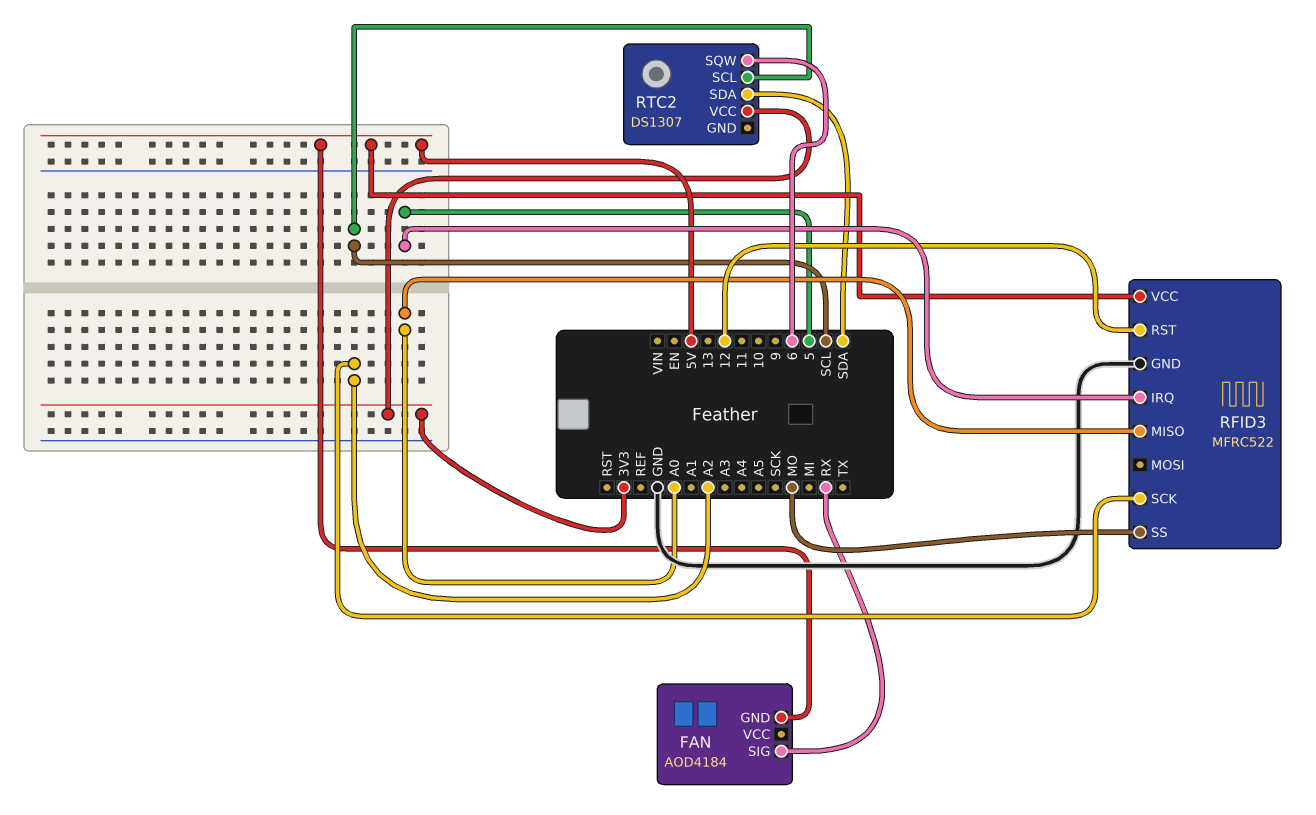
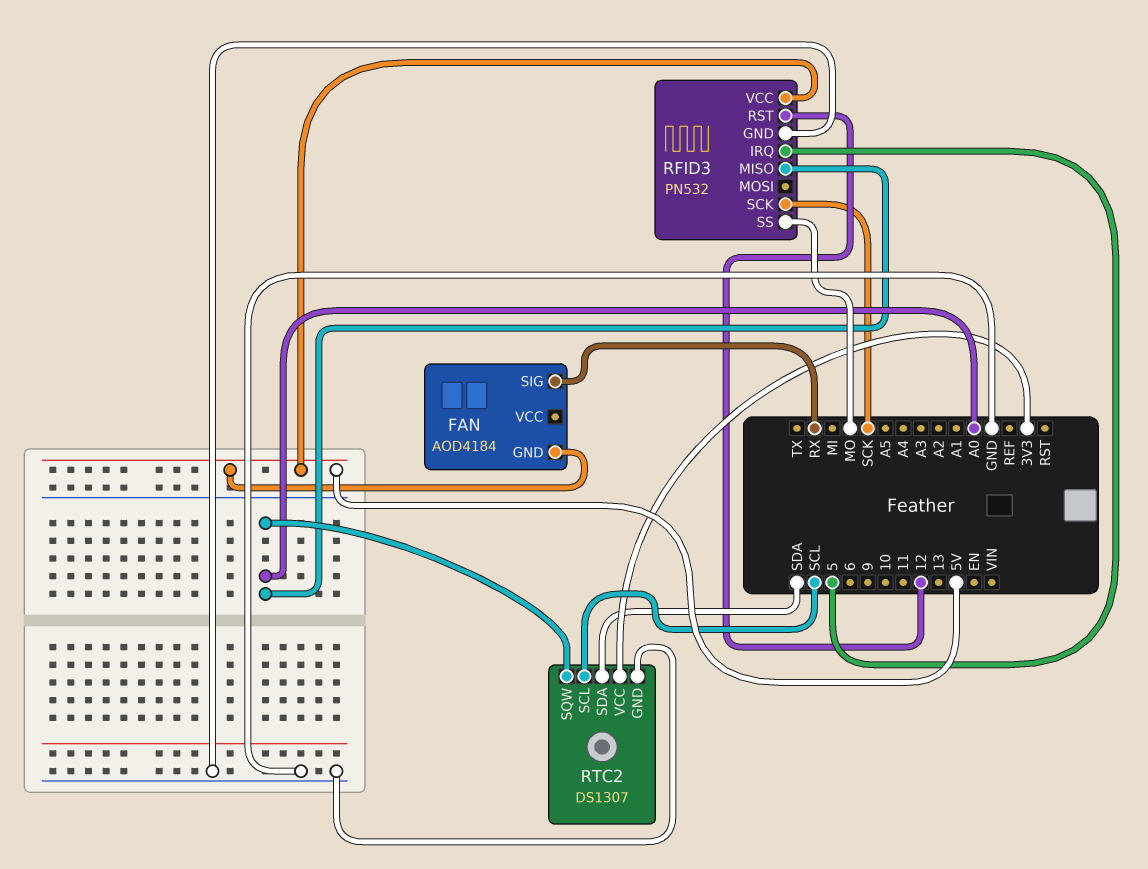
RFID3: MFRC522 -> PN532
RFID3 pin SCK: A2 -> SCK
RTC2 pin GND: none -> GND
RTC2 pin SQW: 6 -> A0

